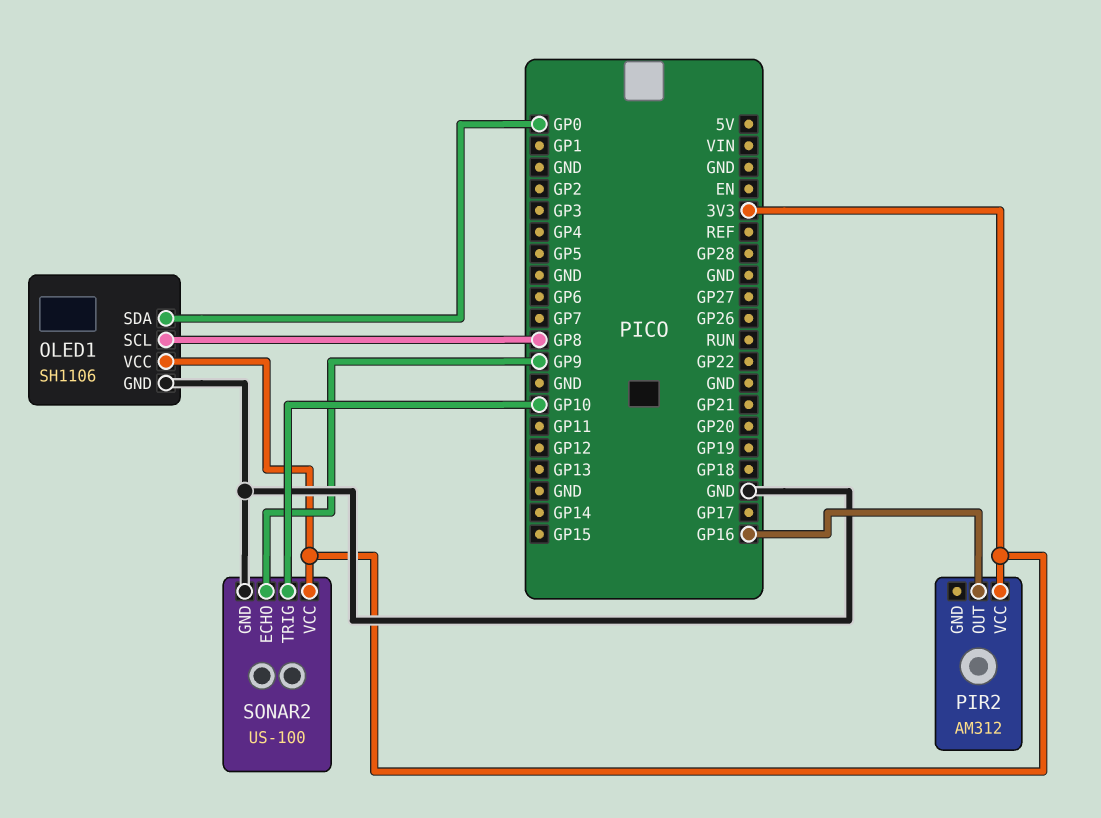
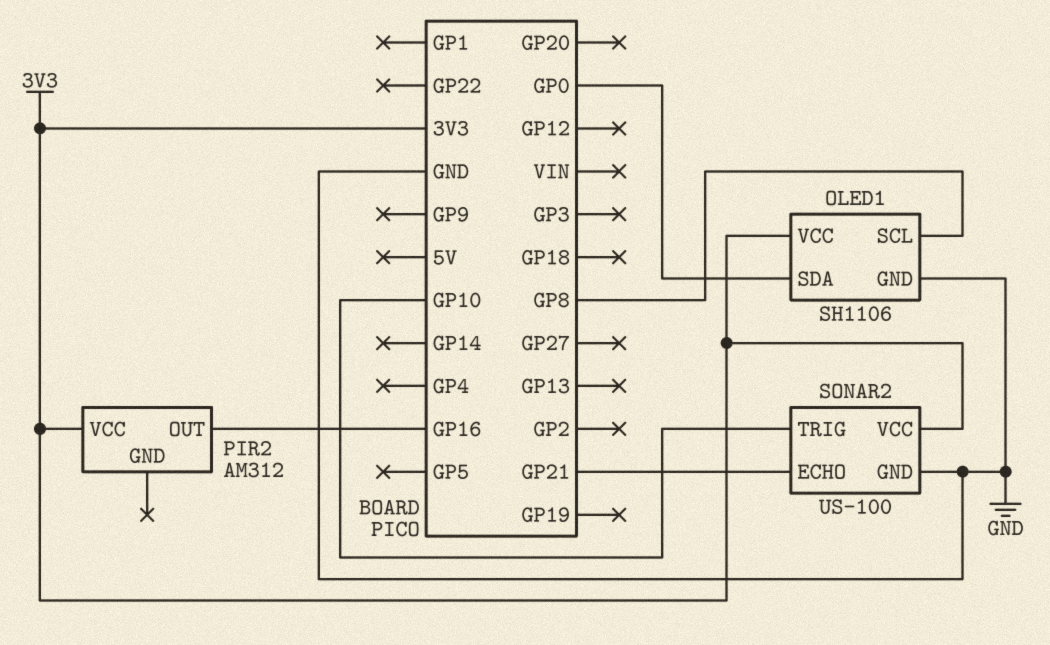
SONAR2 pin ECHO: GP9 -> GP21

